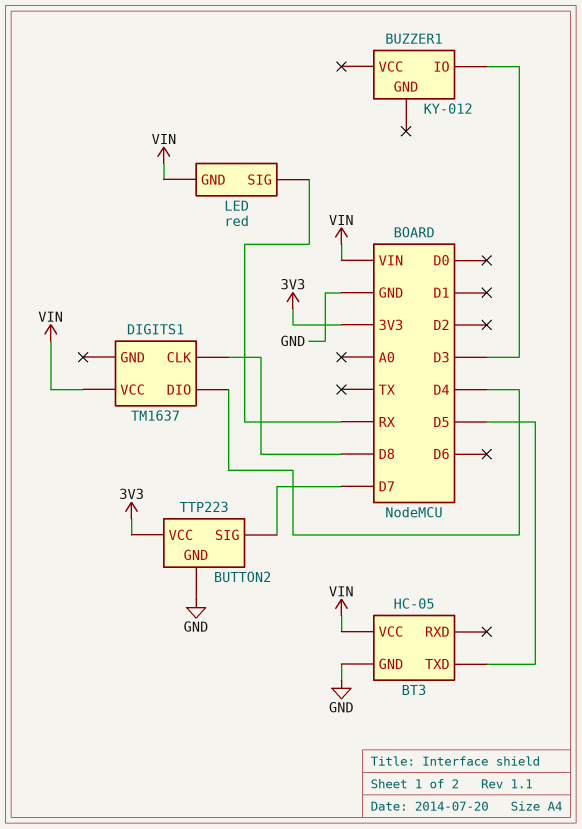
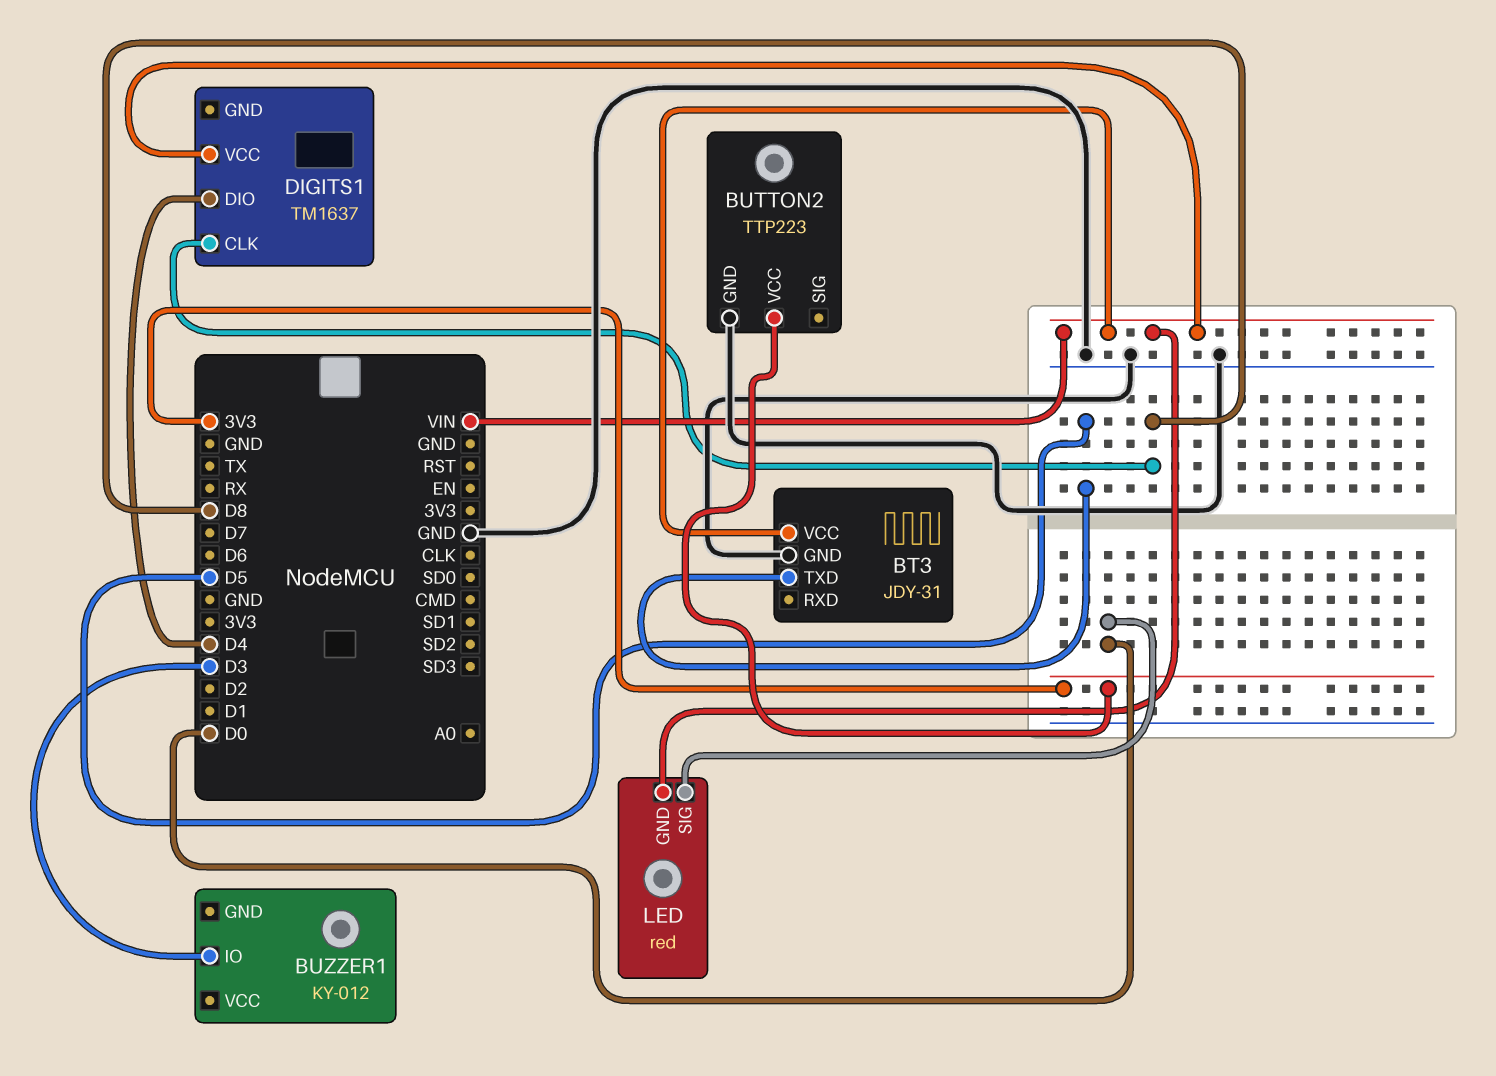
BT3: HC-05 -> JDY-31
BUTTON2 pin SIG: D7 -> none
LED pin SIG: RX -> D0

